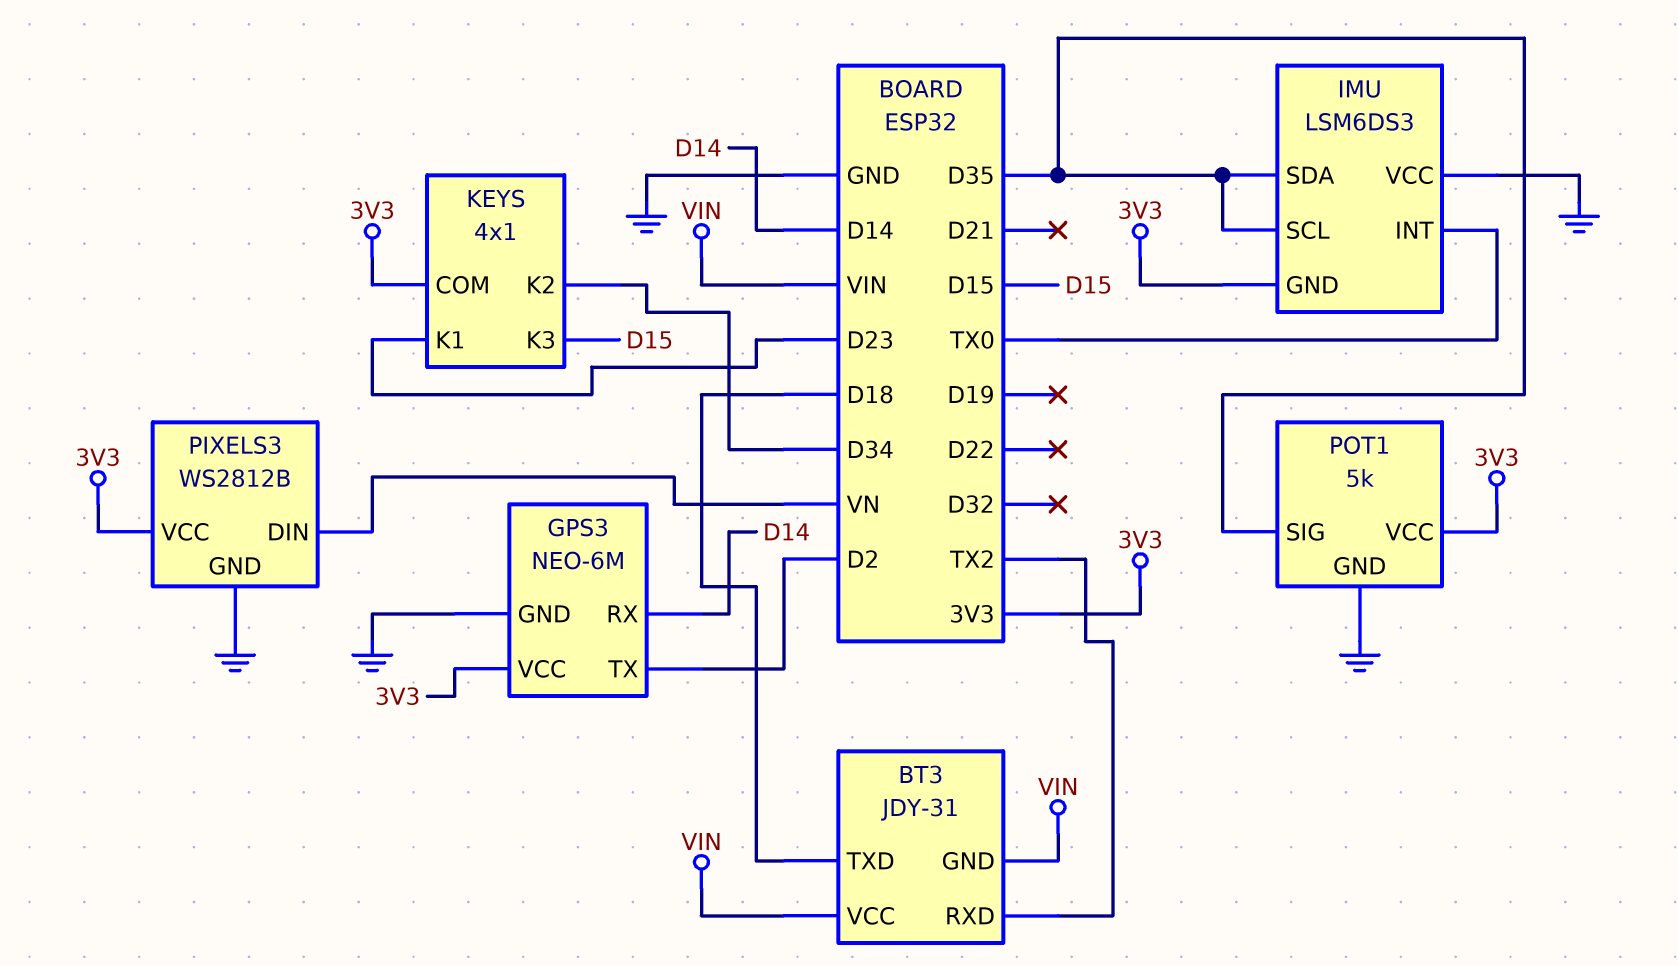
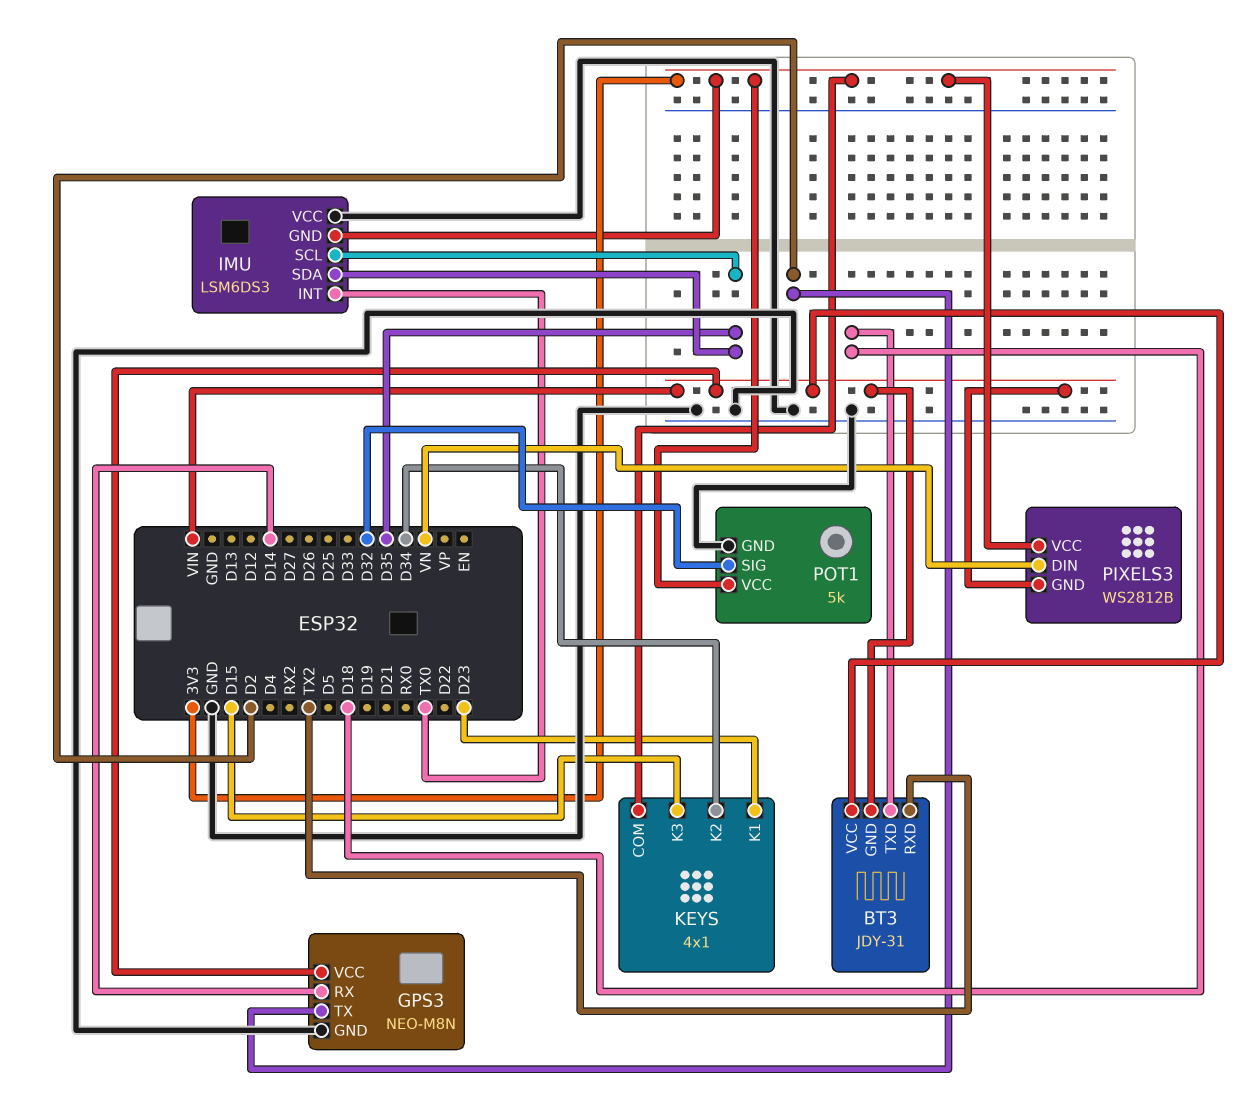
GPS3: NEO-6M -> NEO-M8N
GPS3 pin VCC: 3V3 -> VIN
PIXELS3 pin GND: GND -> VIN
POT1 pin SIG: D35 -> D32

